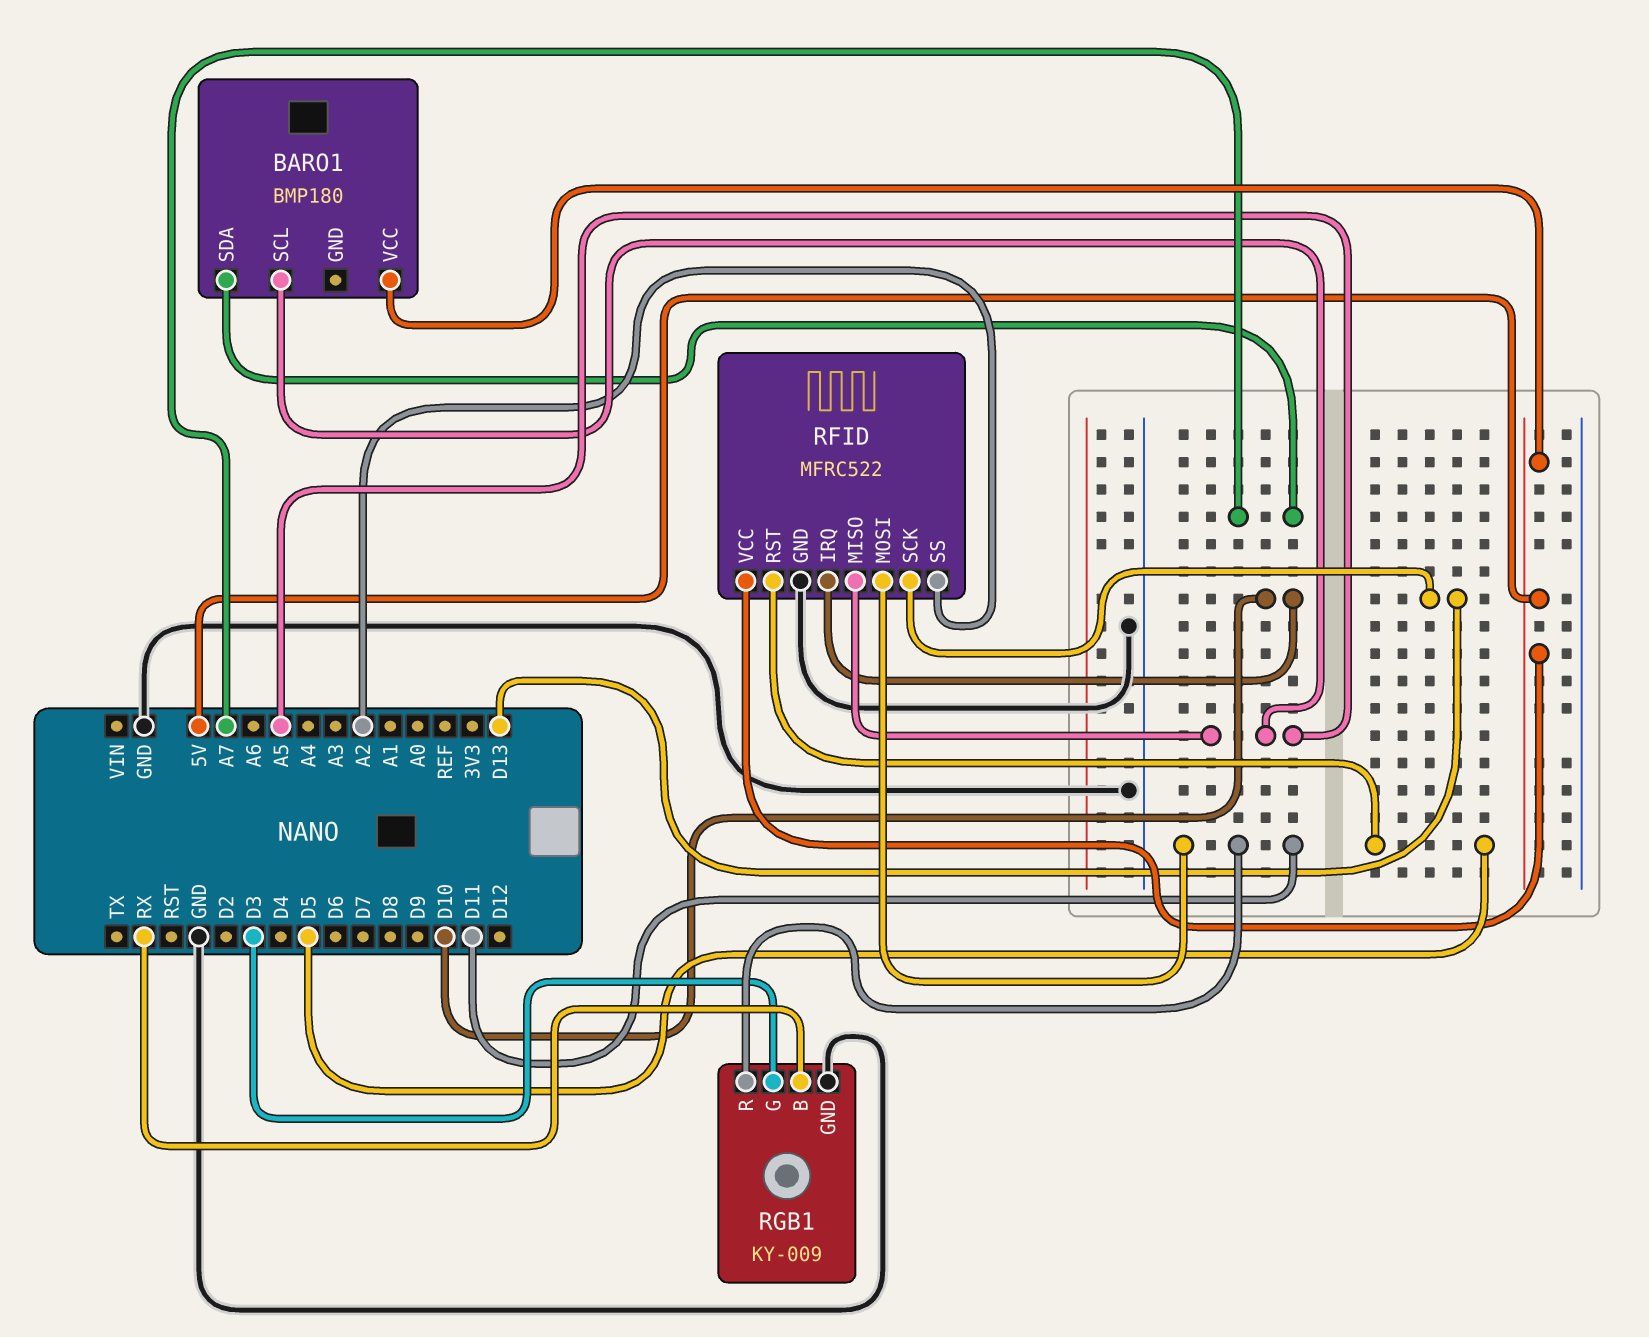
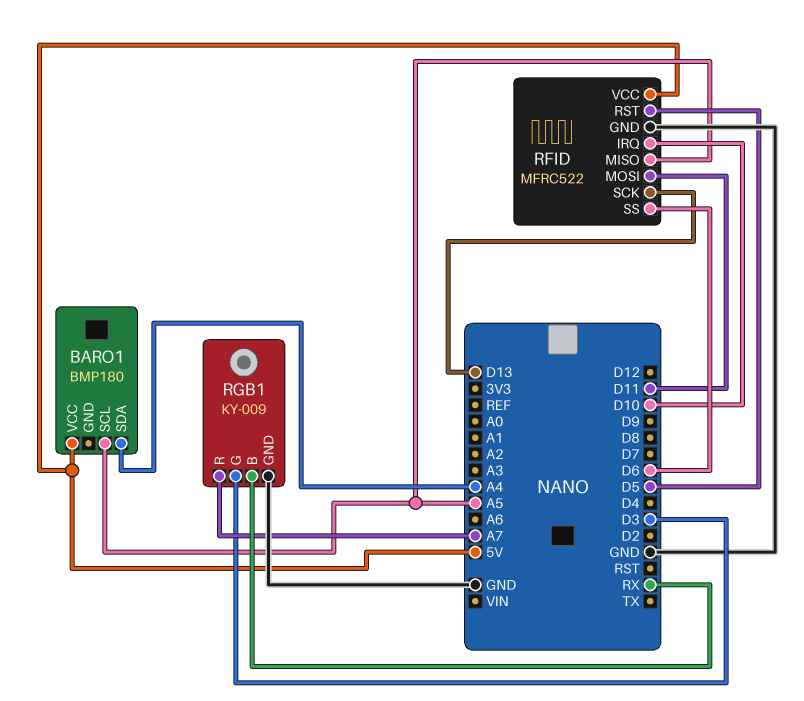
BARO1 pin SDA: A7 -> A4
RFID pin SS: A2 -> D6
RGB1 pin R: D11 -> A7

